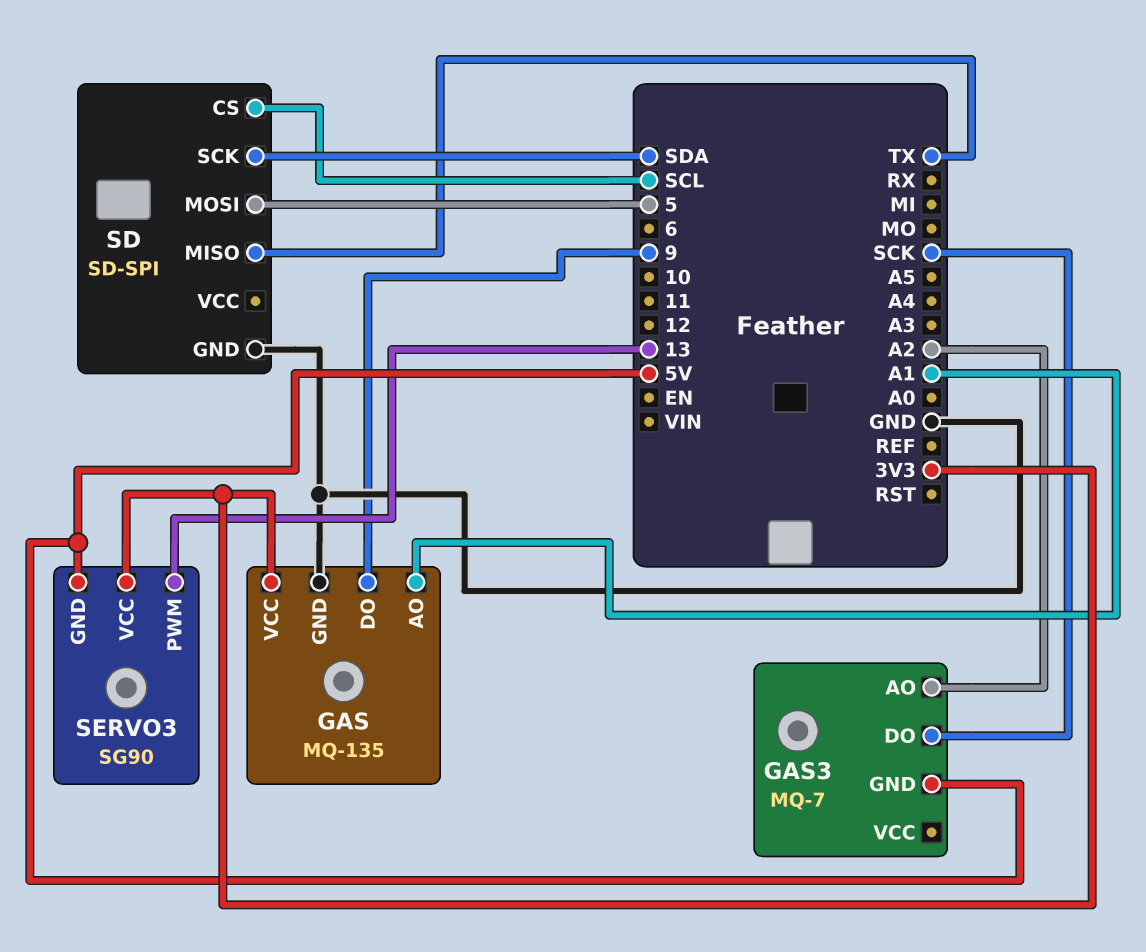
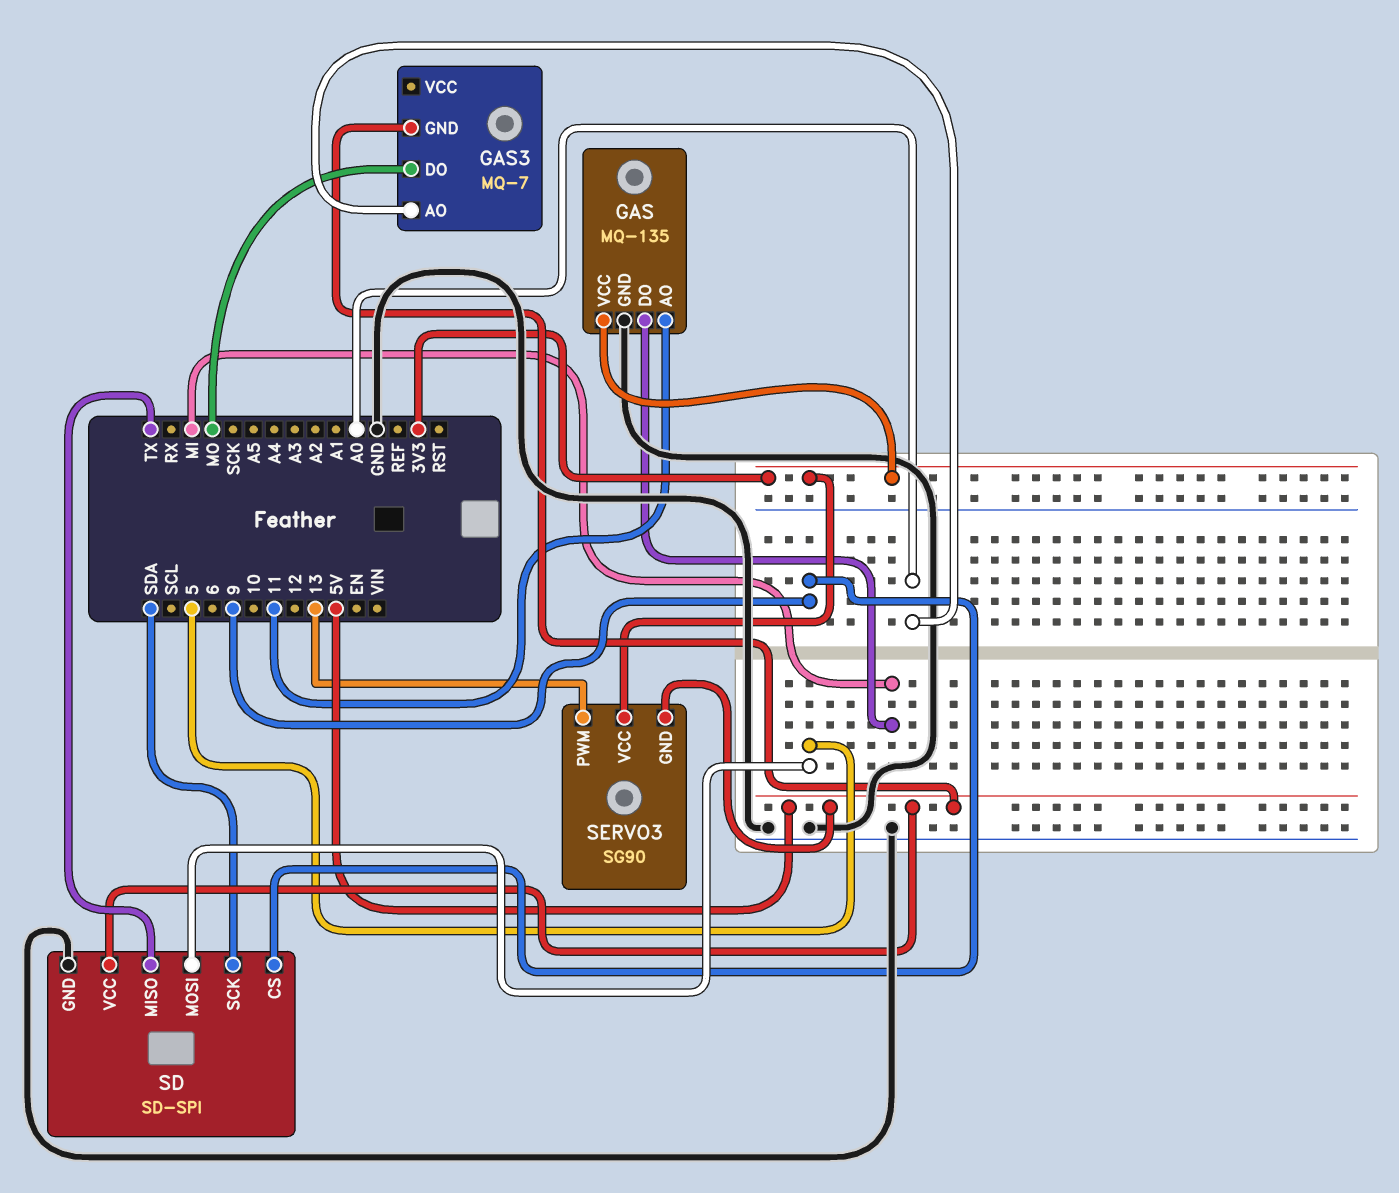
GAS pin AO: A1 -> 11
GAS pin DO: 9 -> MI
GAS3 pin AO: A2 -> A0
GAS3 pin DO: SCK -> MO
SD pin CS: SCL -> 9
SD pin VCC: none -> 5V

